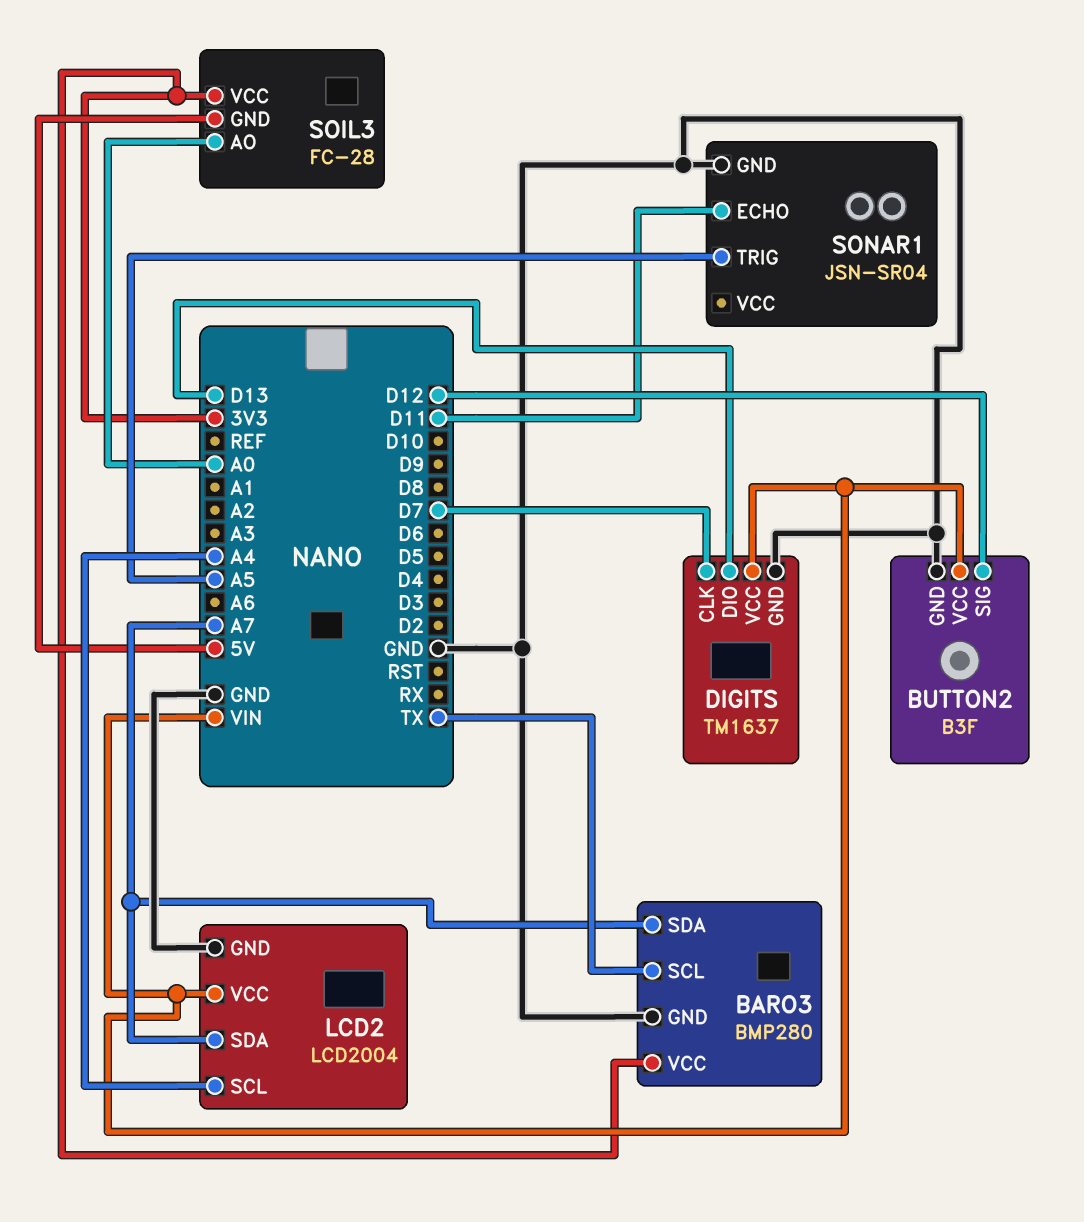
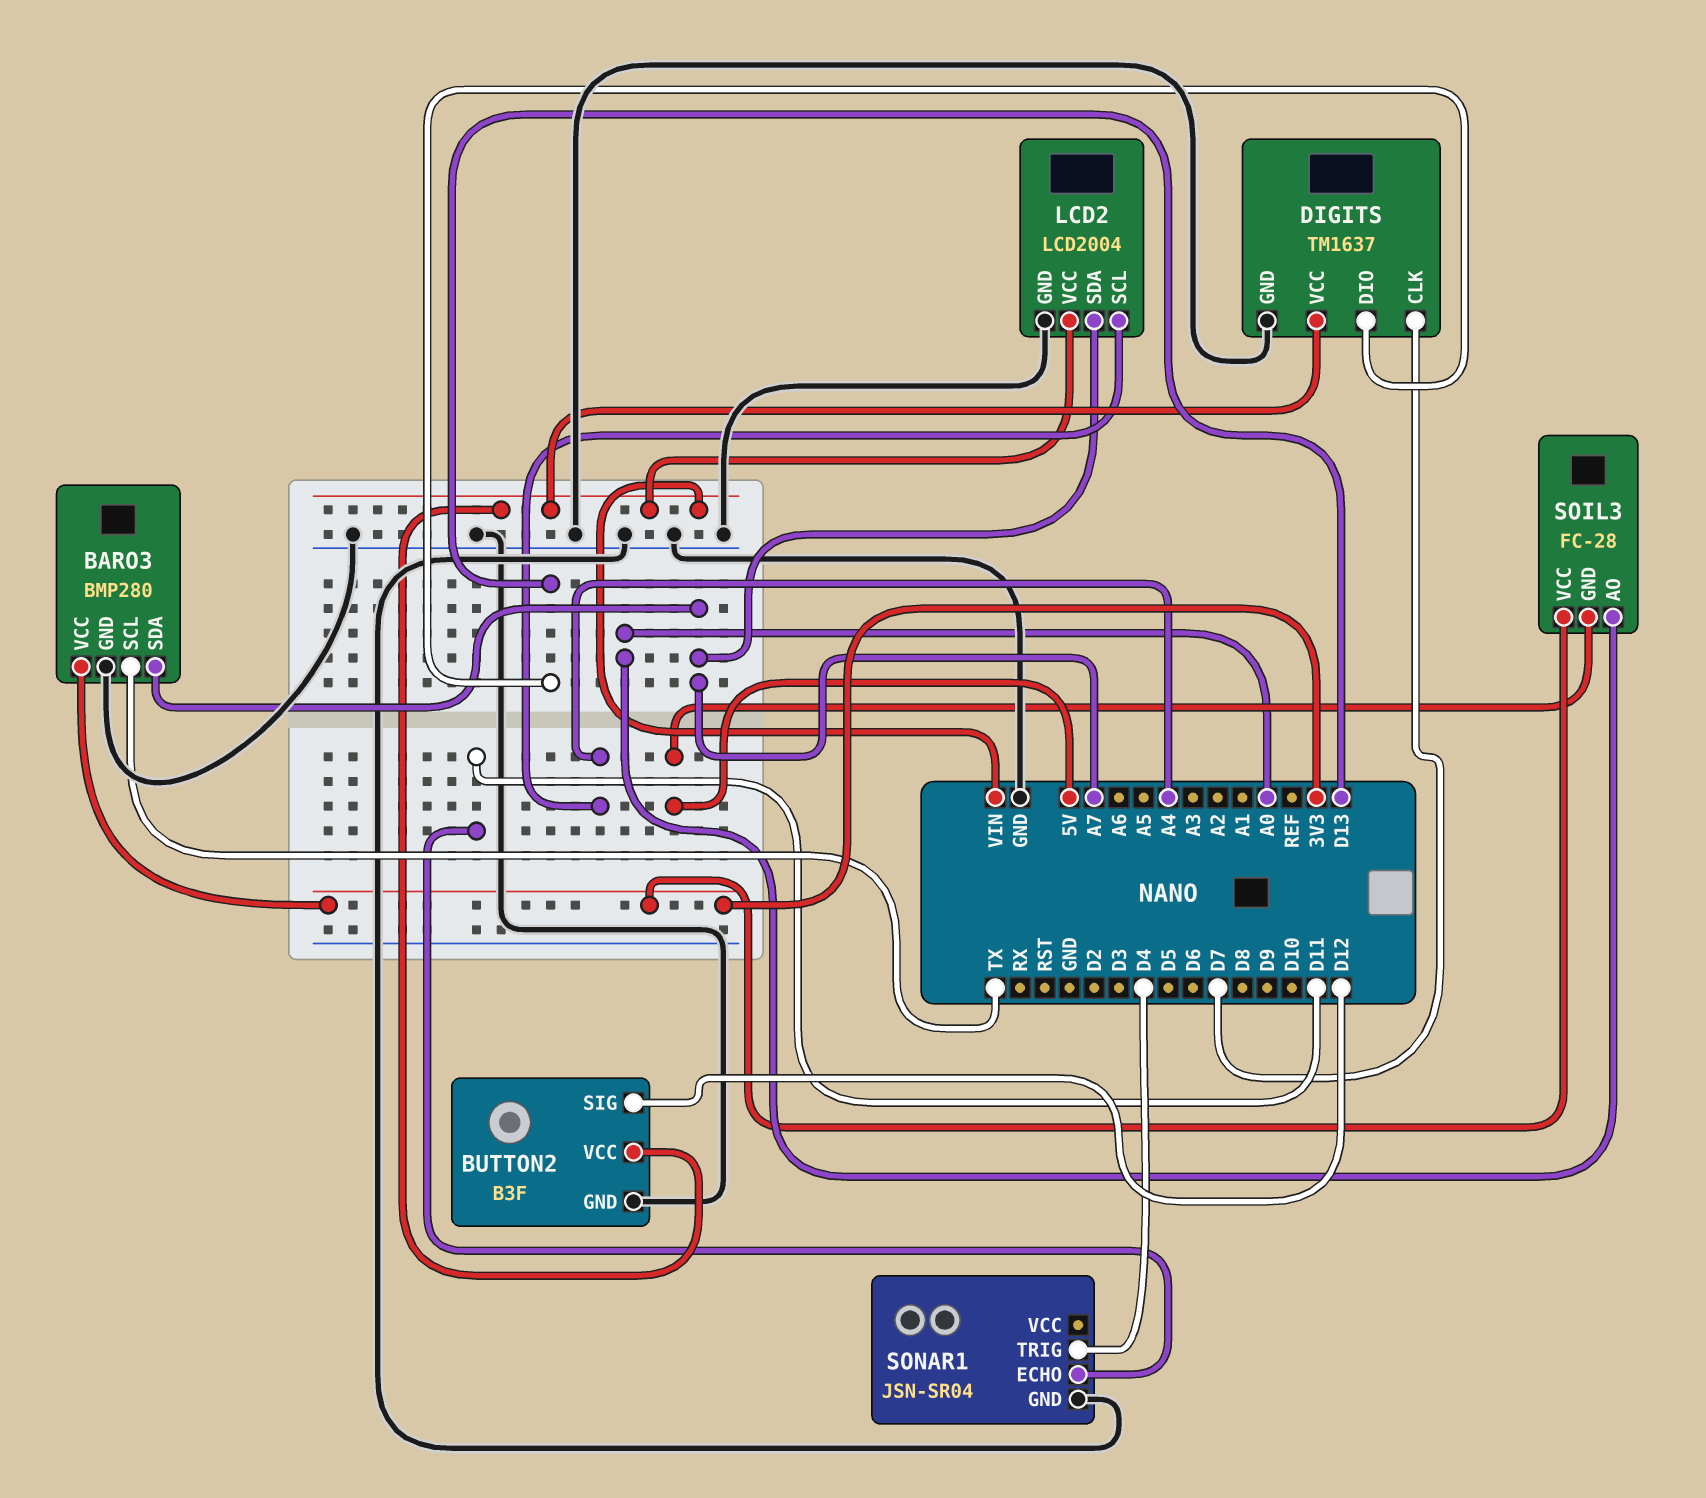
SONAR1 pin TRIG: A5 -> D4

